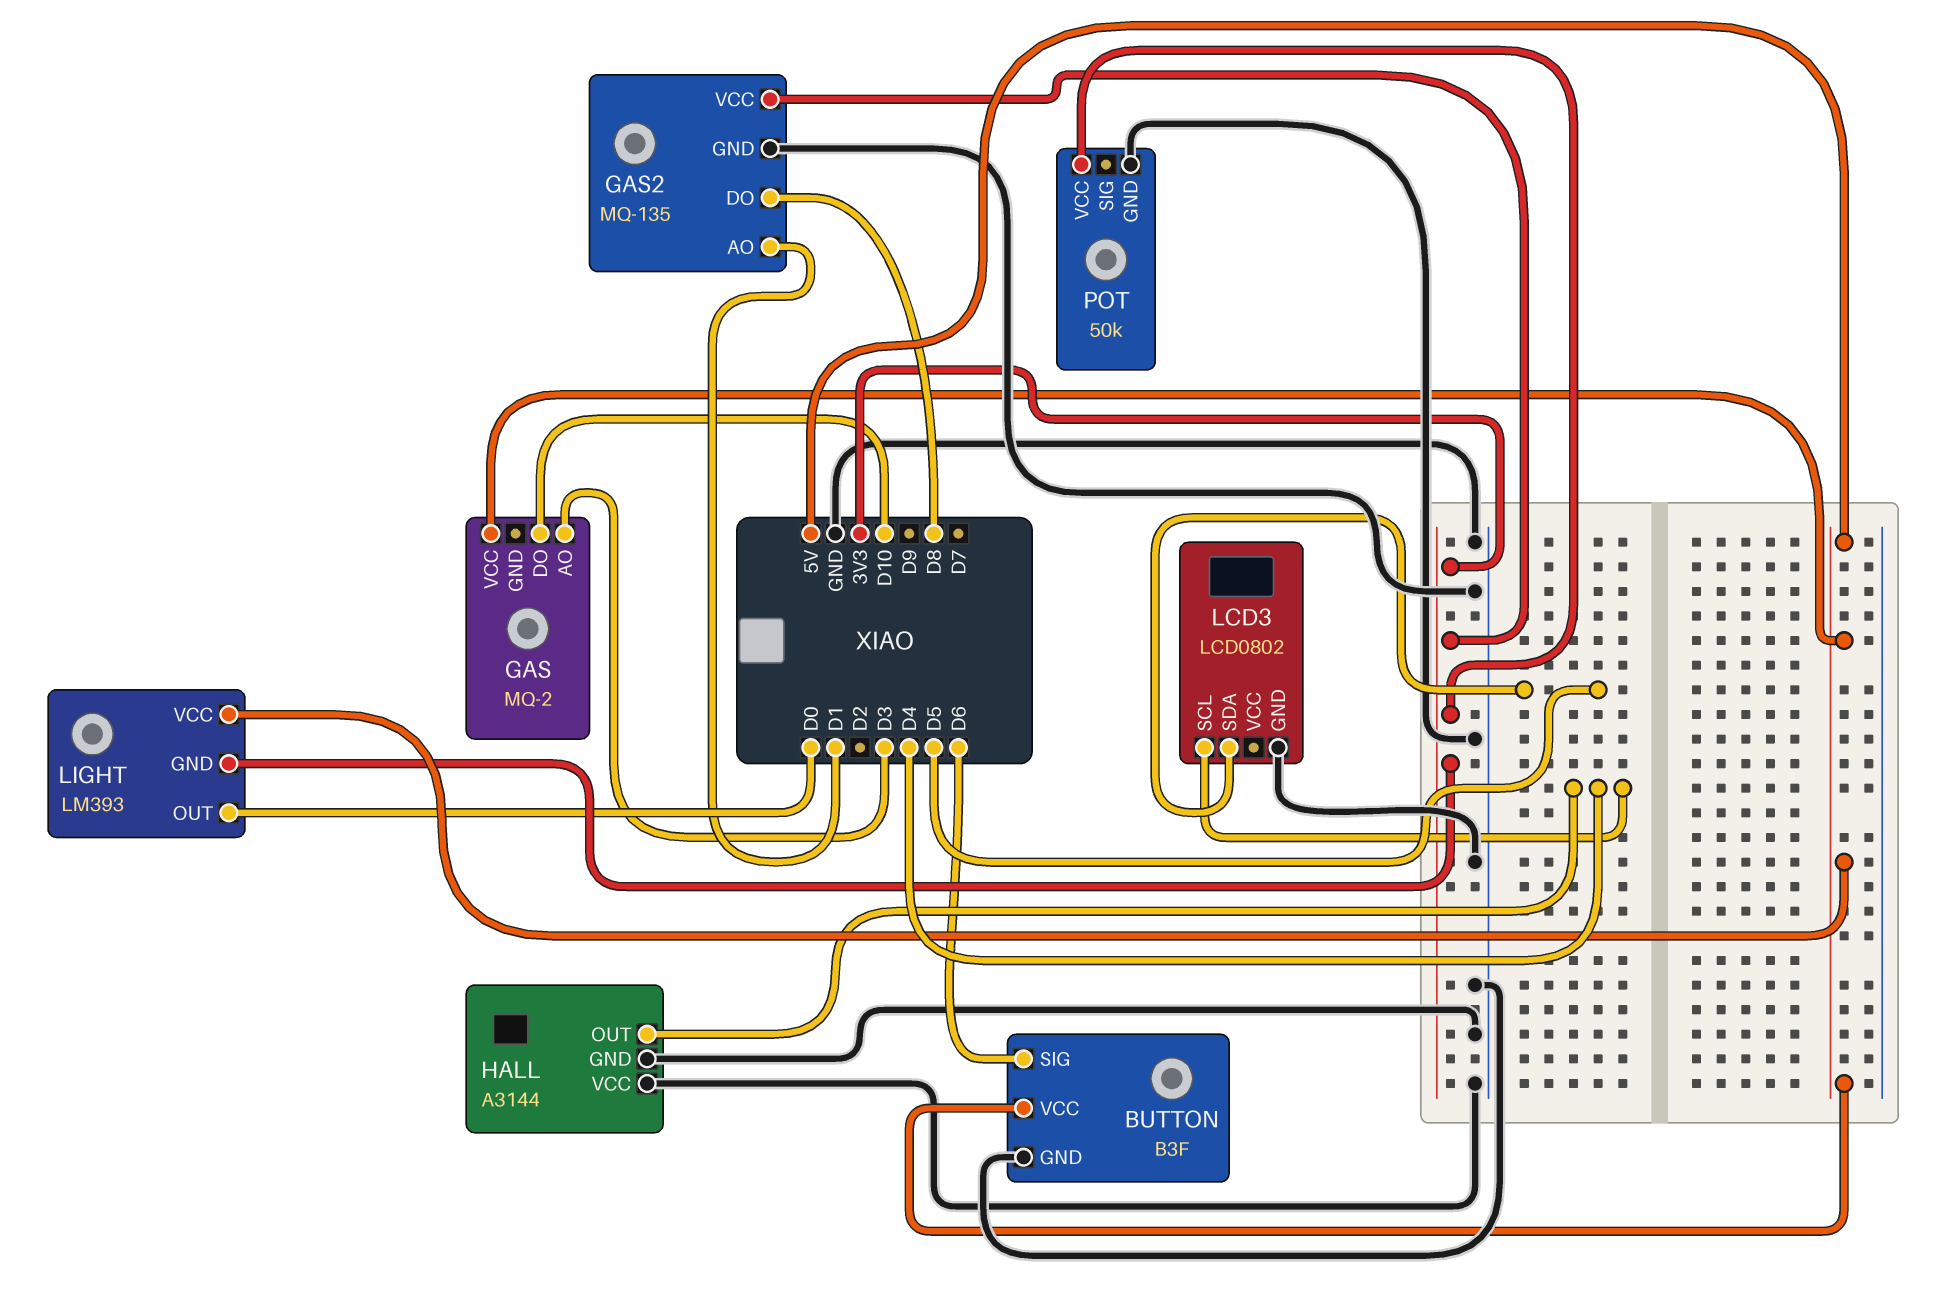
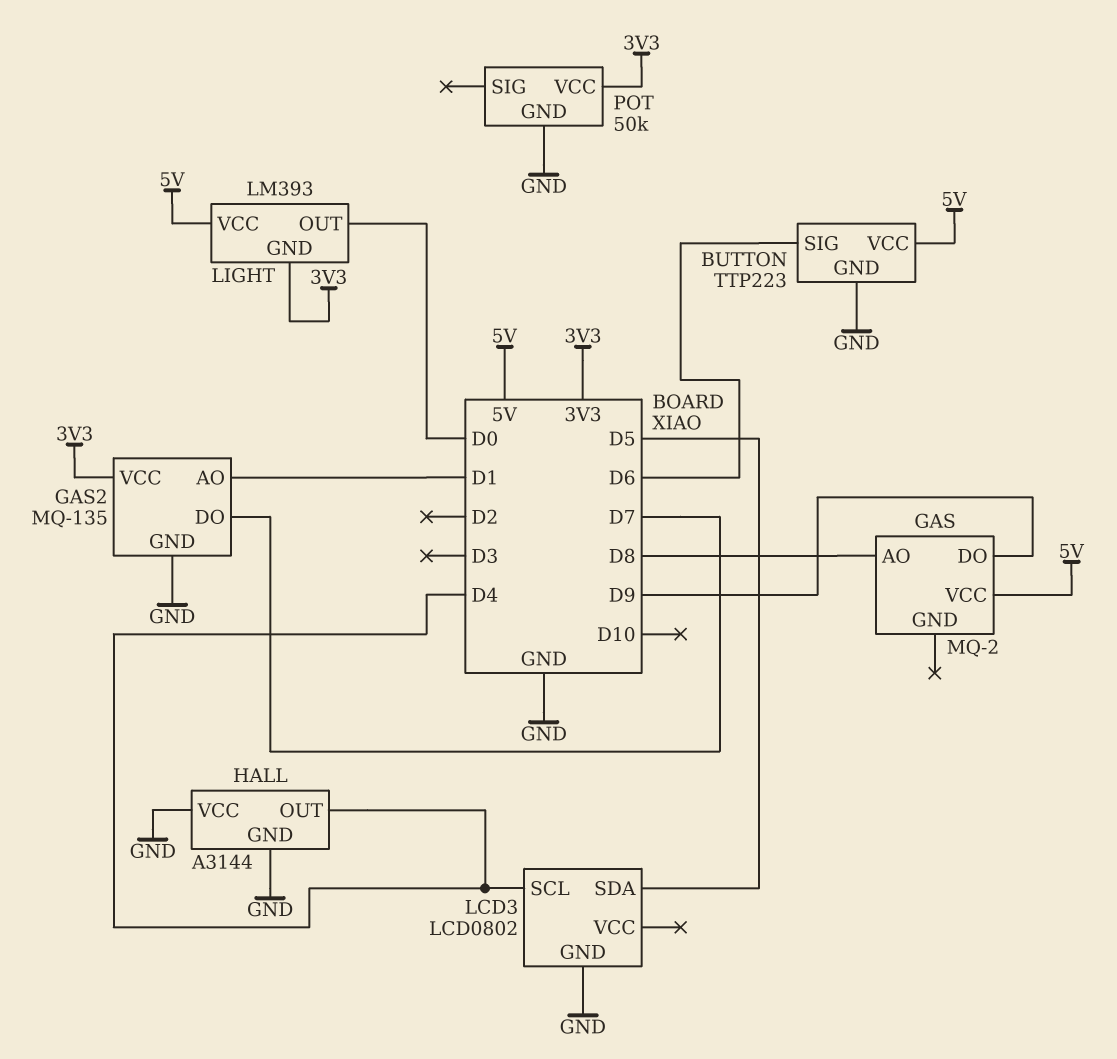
BUTTON: B3F -> TTP223
GAS pin AO: D3 -> D8
GAS pin DO: D10 -> D9
GAS2 pin DO: D8 -> D7

